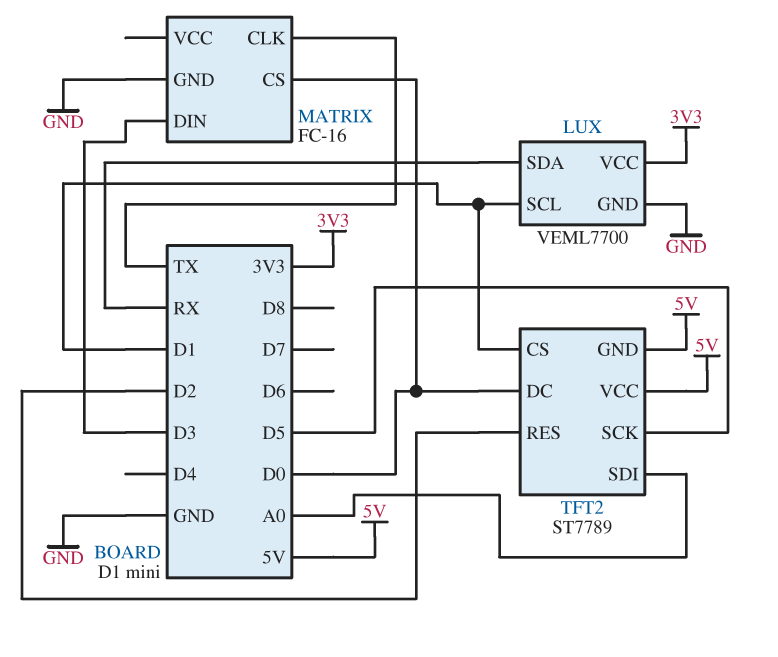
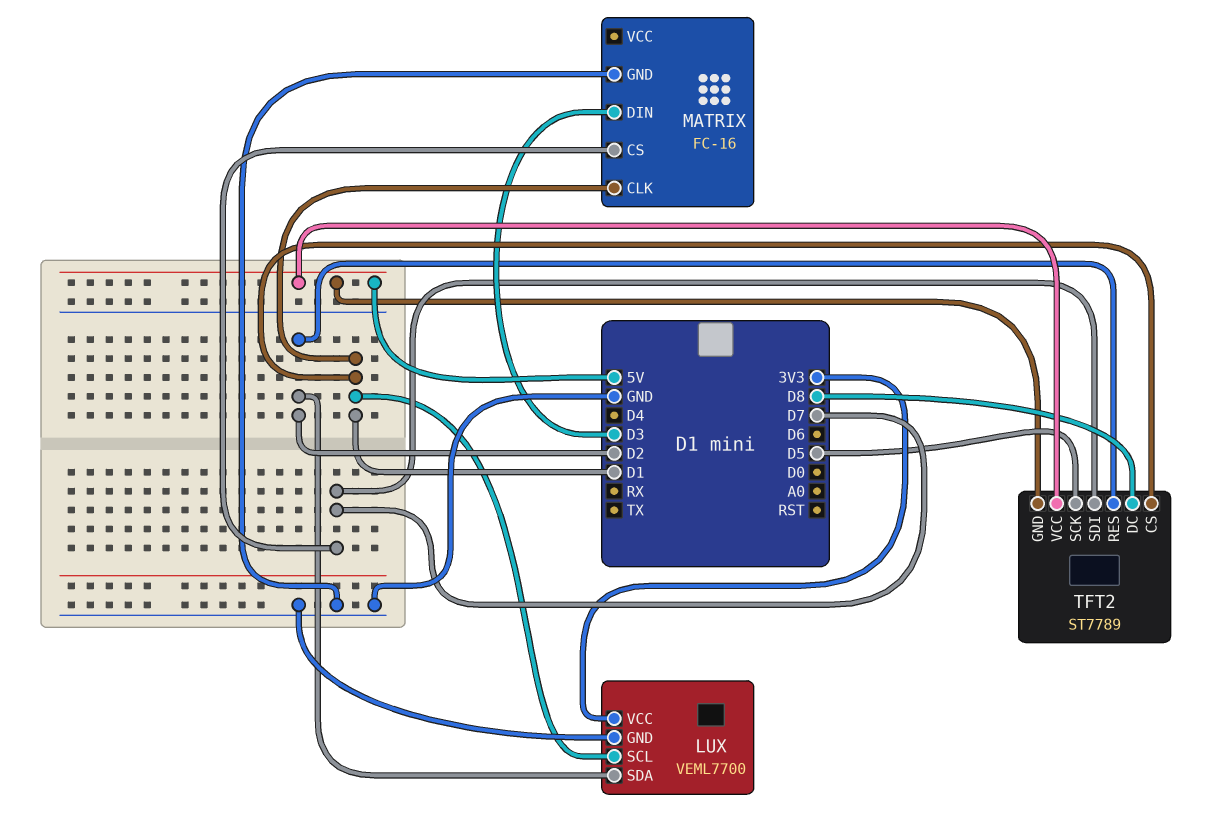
LUX pin SDA: RX -> D2
MATRIX pin CLK: TX -> D1
MATRIX pin CS: D0 -> D7
TFT2 pin DC: D0 -> D8
TFT2 pin SDI: A0 -> D7

